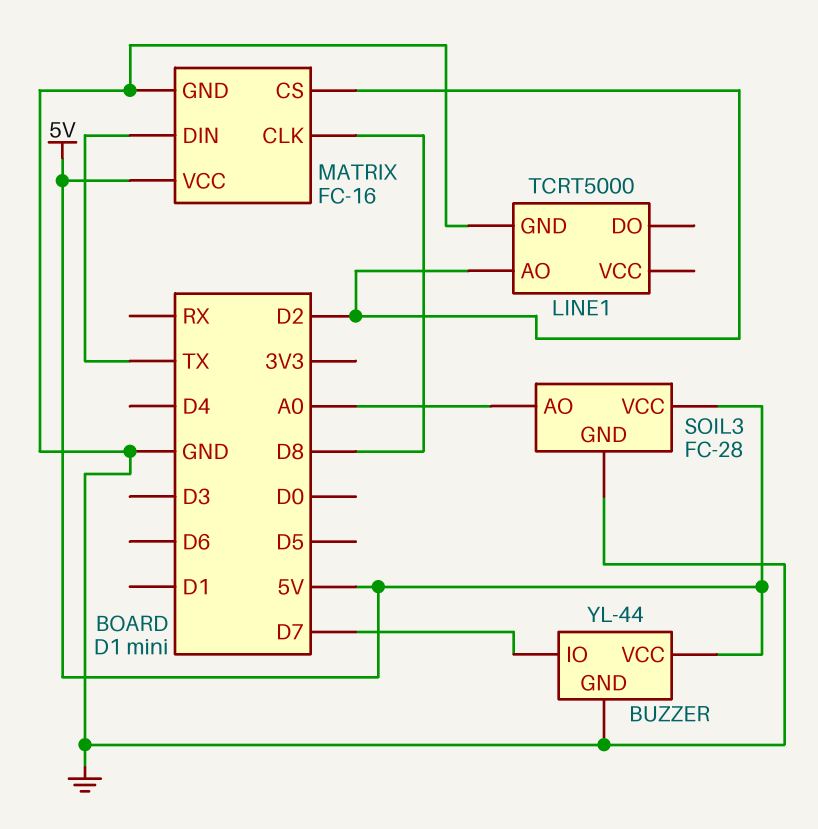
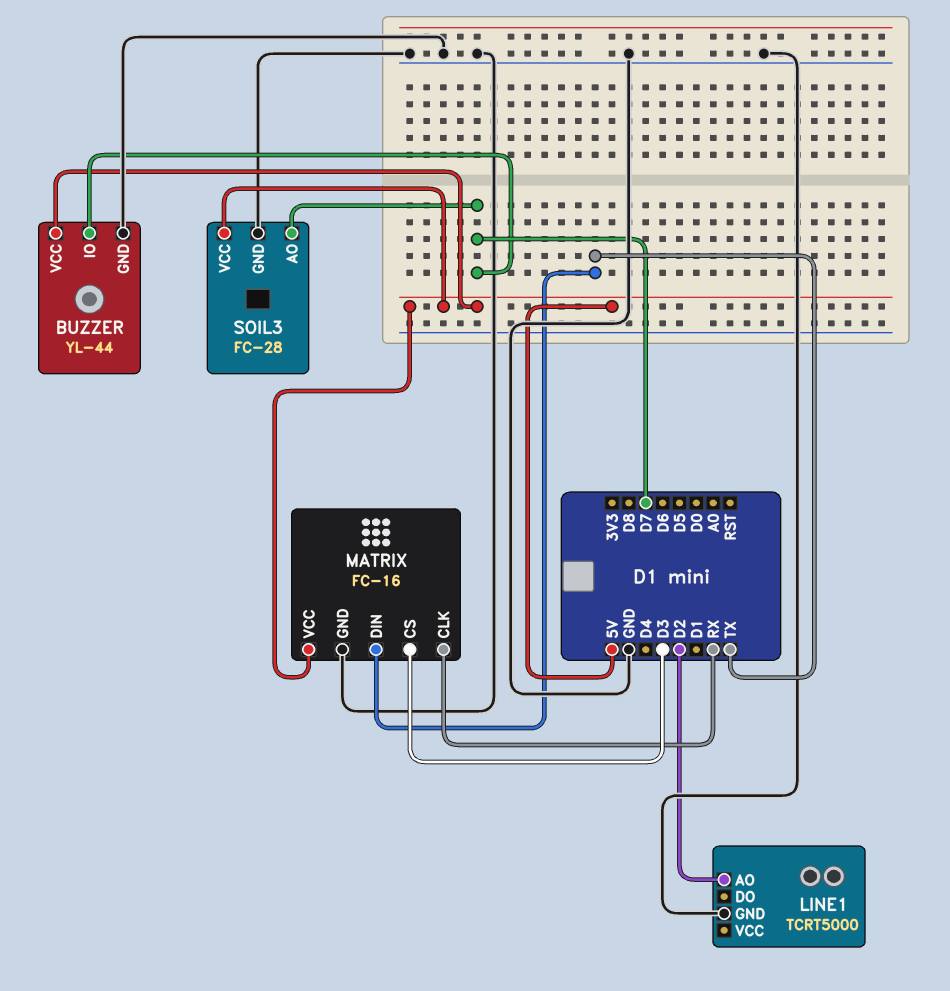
MATRIX pin CLK: D8 -> RX
MATRIX pin CS: D2 -> D3
SOIL3 pin AO: A0 -> D7

